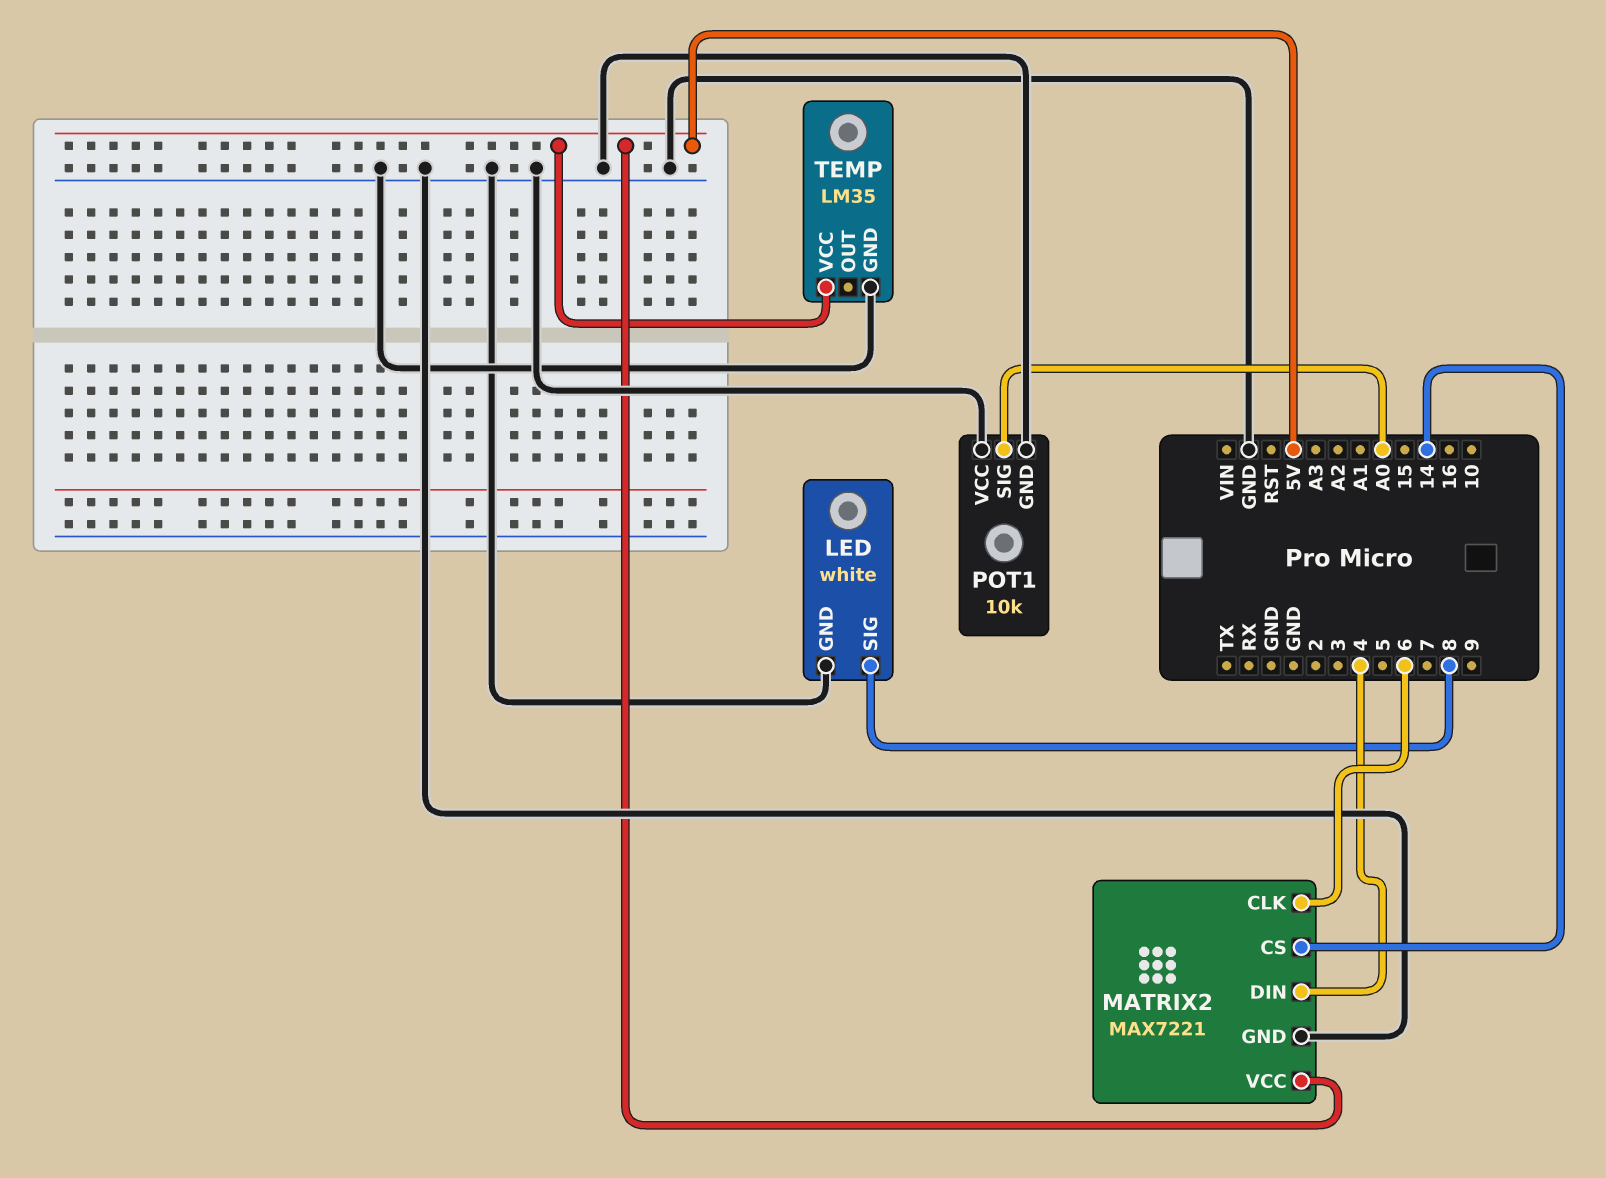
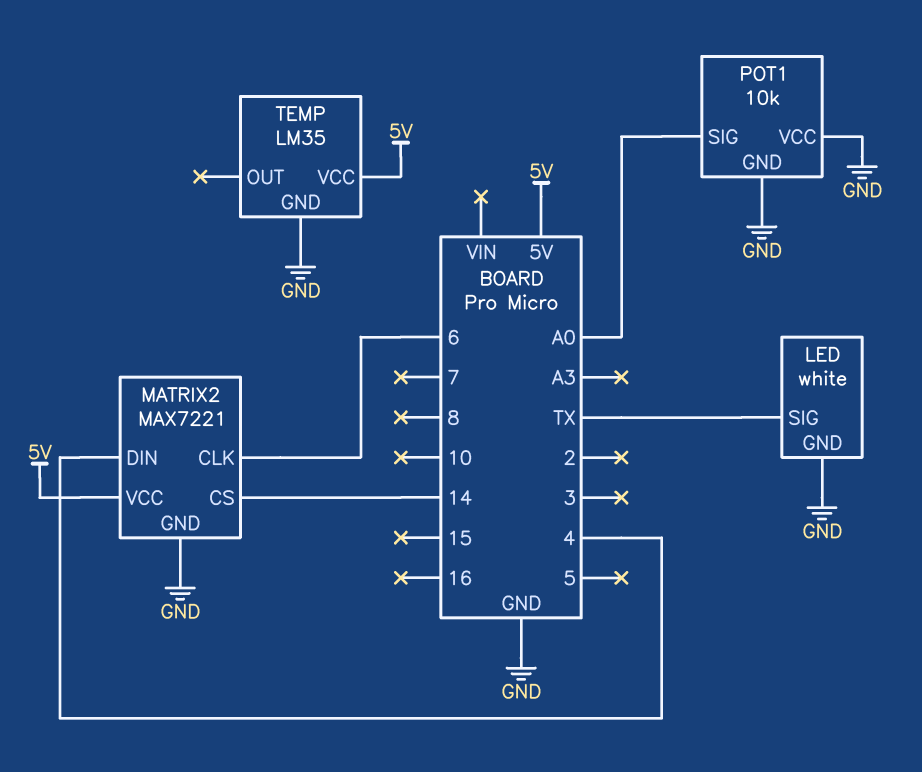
LED pin SIG: 8 -> TX

